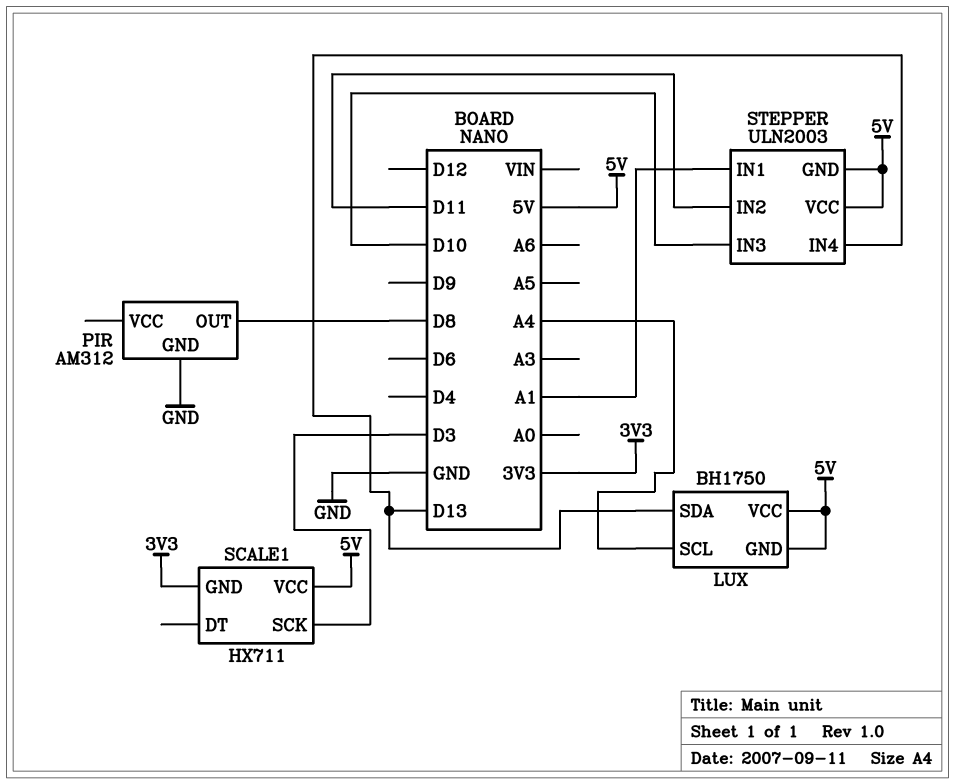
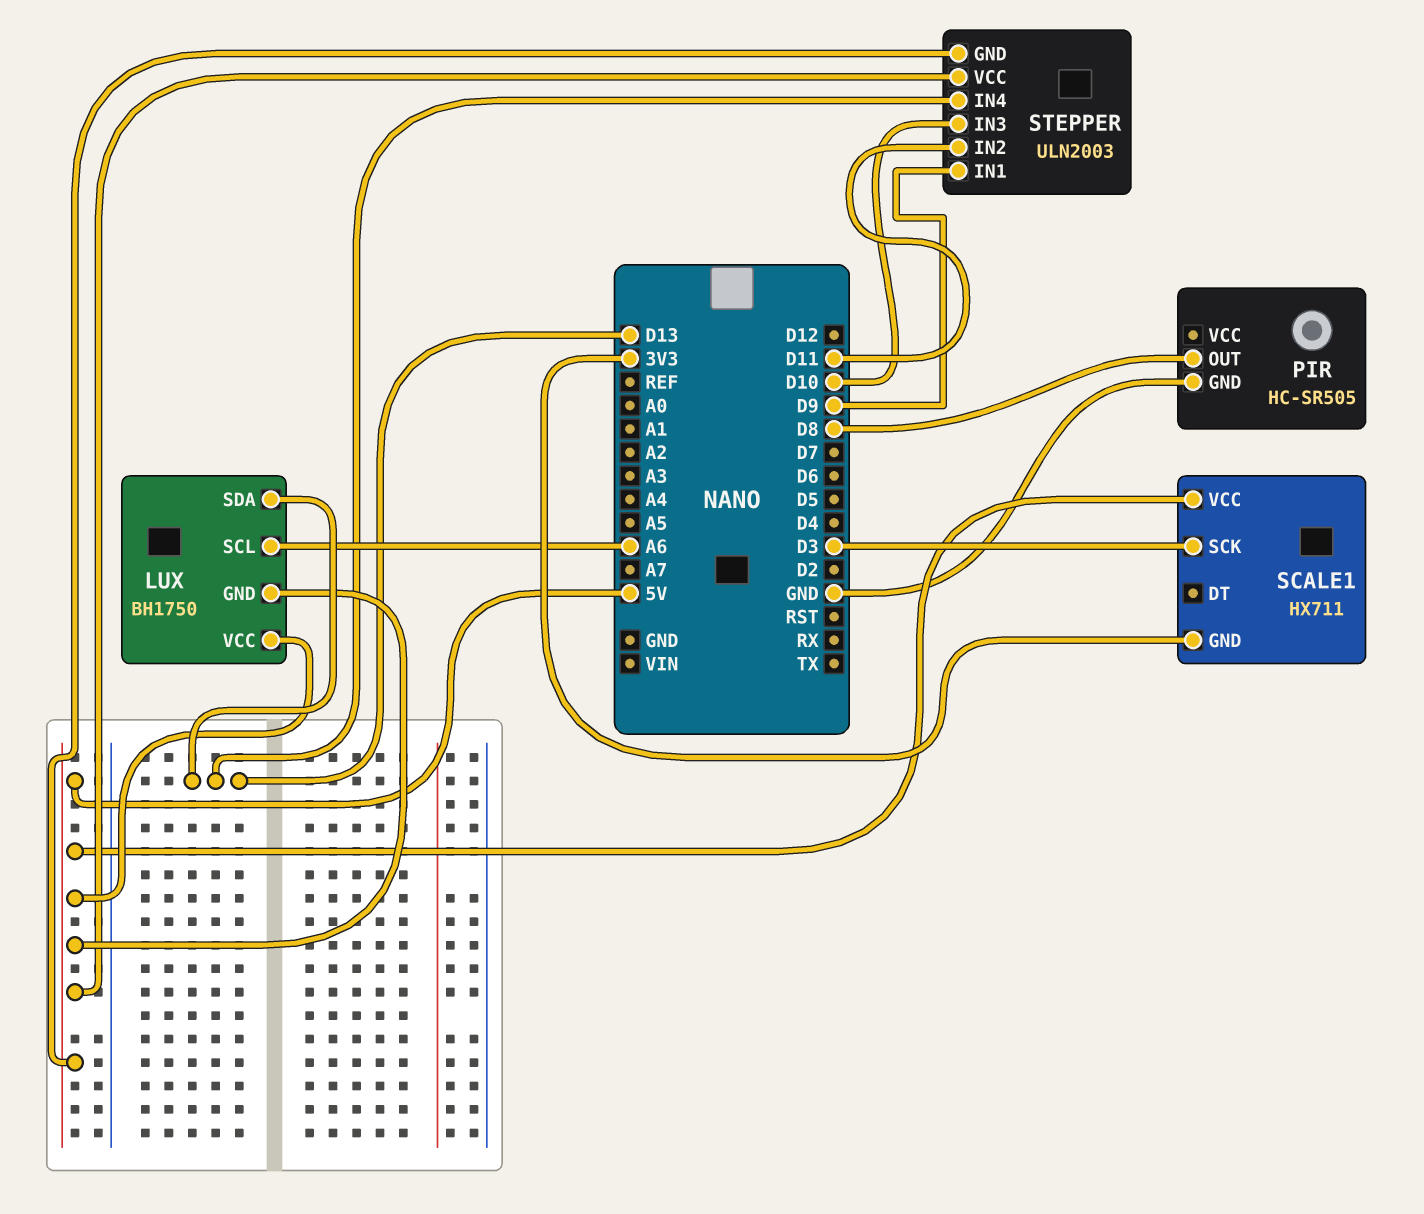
LUX pin SCL: A4 -> A6
PIR: AM312 -> HC-SR505
STEPPER pin IN1: A1 -> D9

